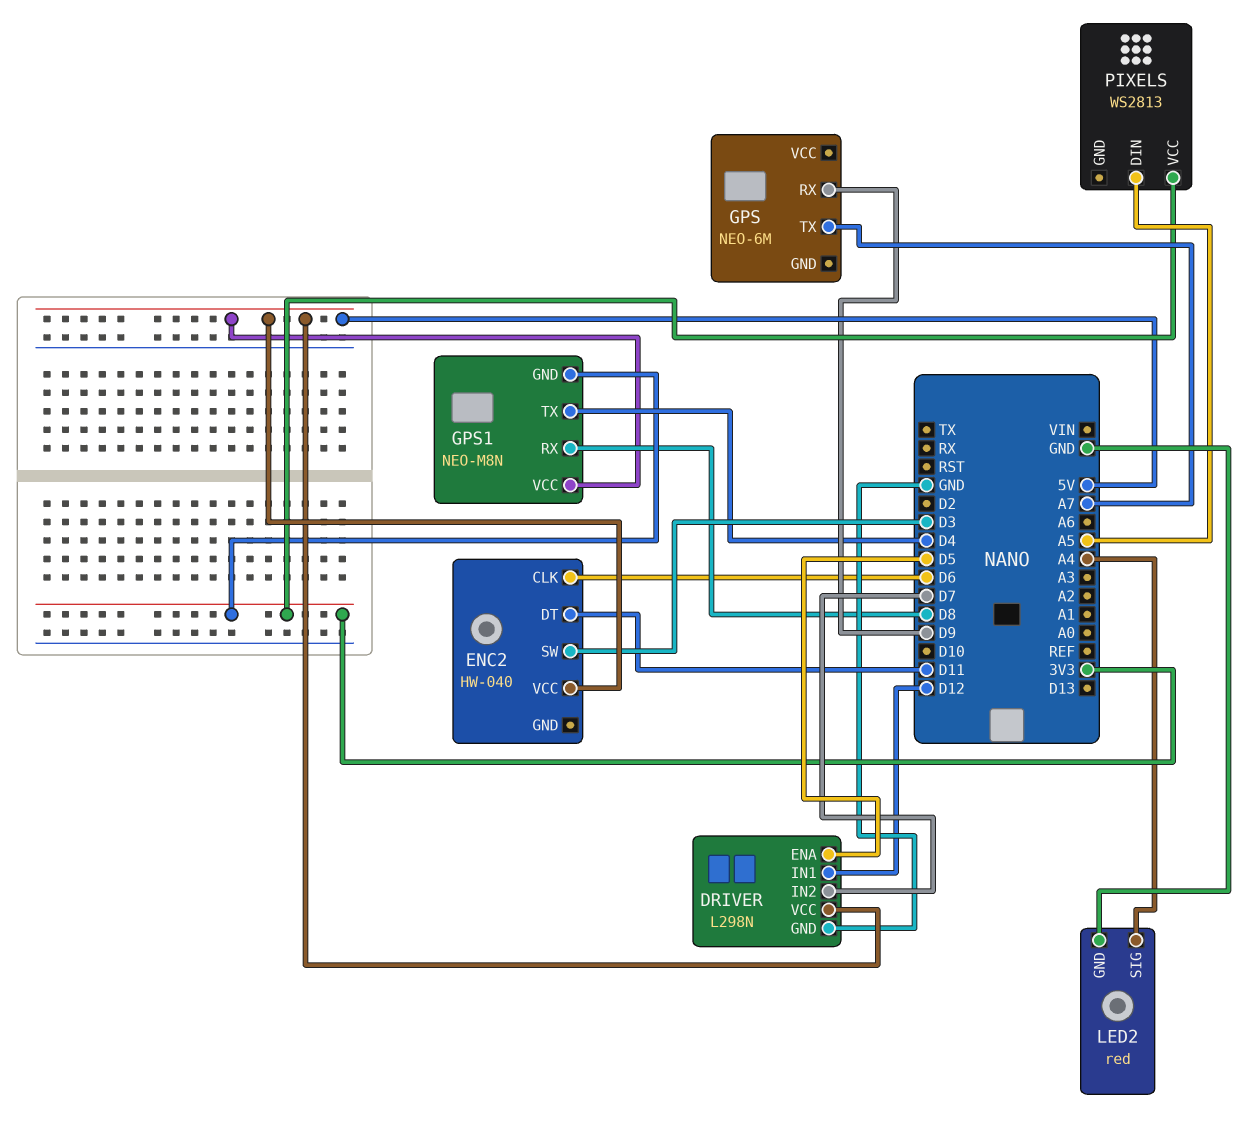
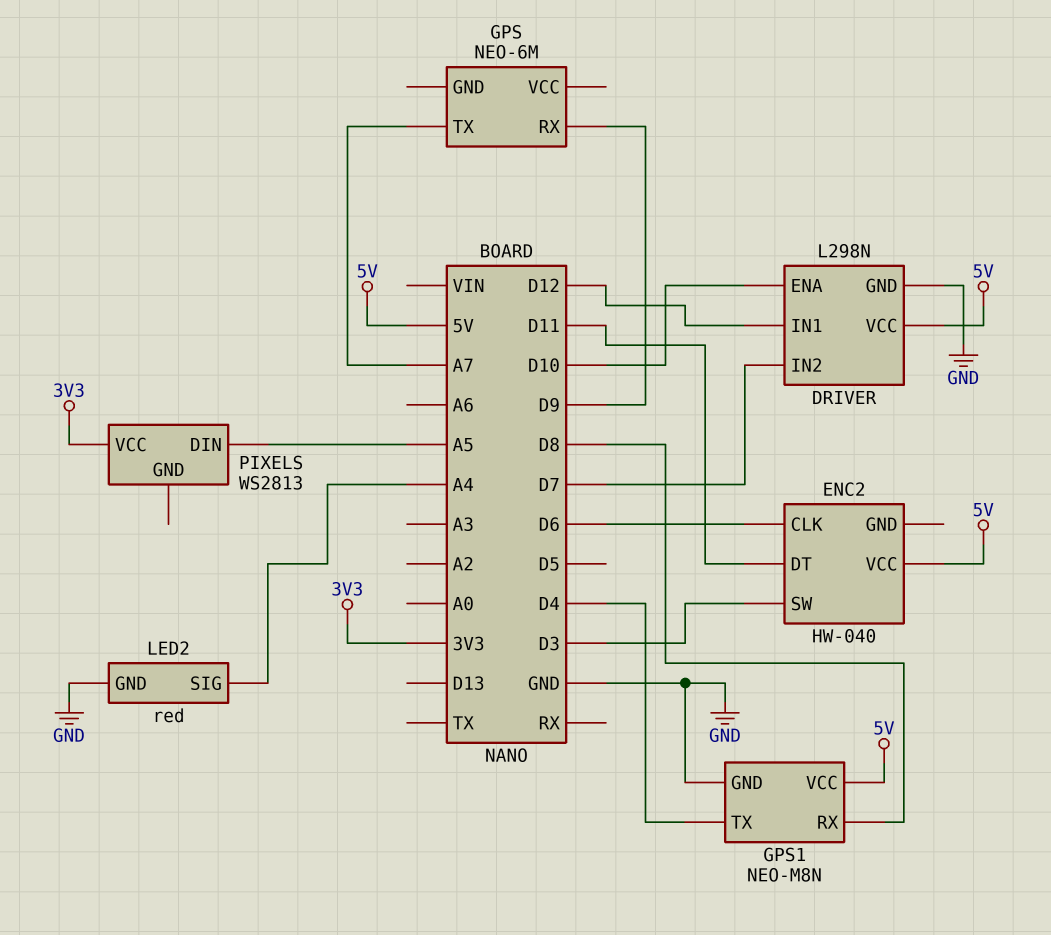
DRIVER pin ENA: D5 -> D10
GPS1 pin GND: 3V3 -> GND

